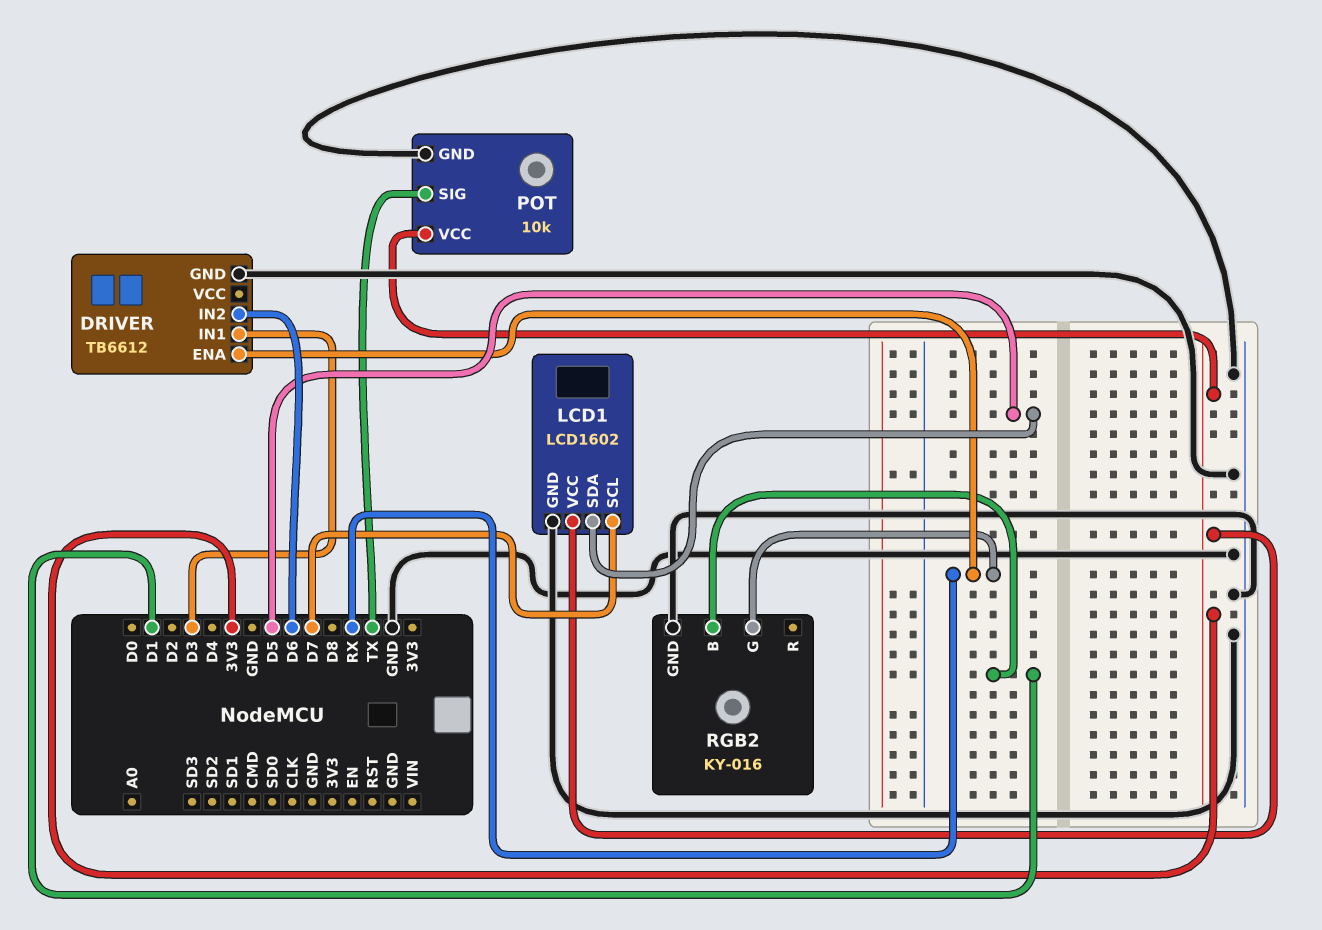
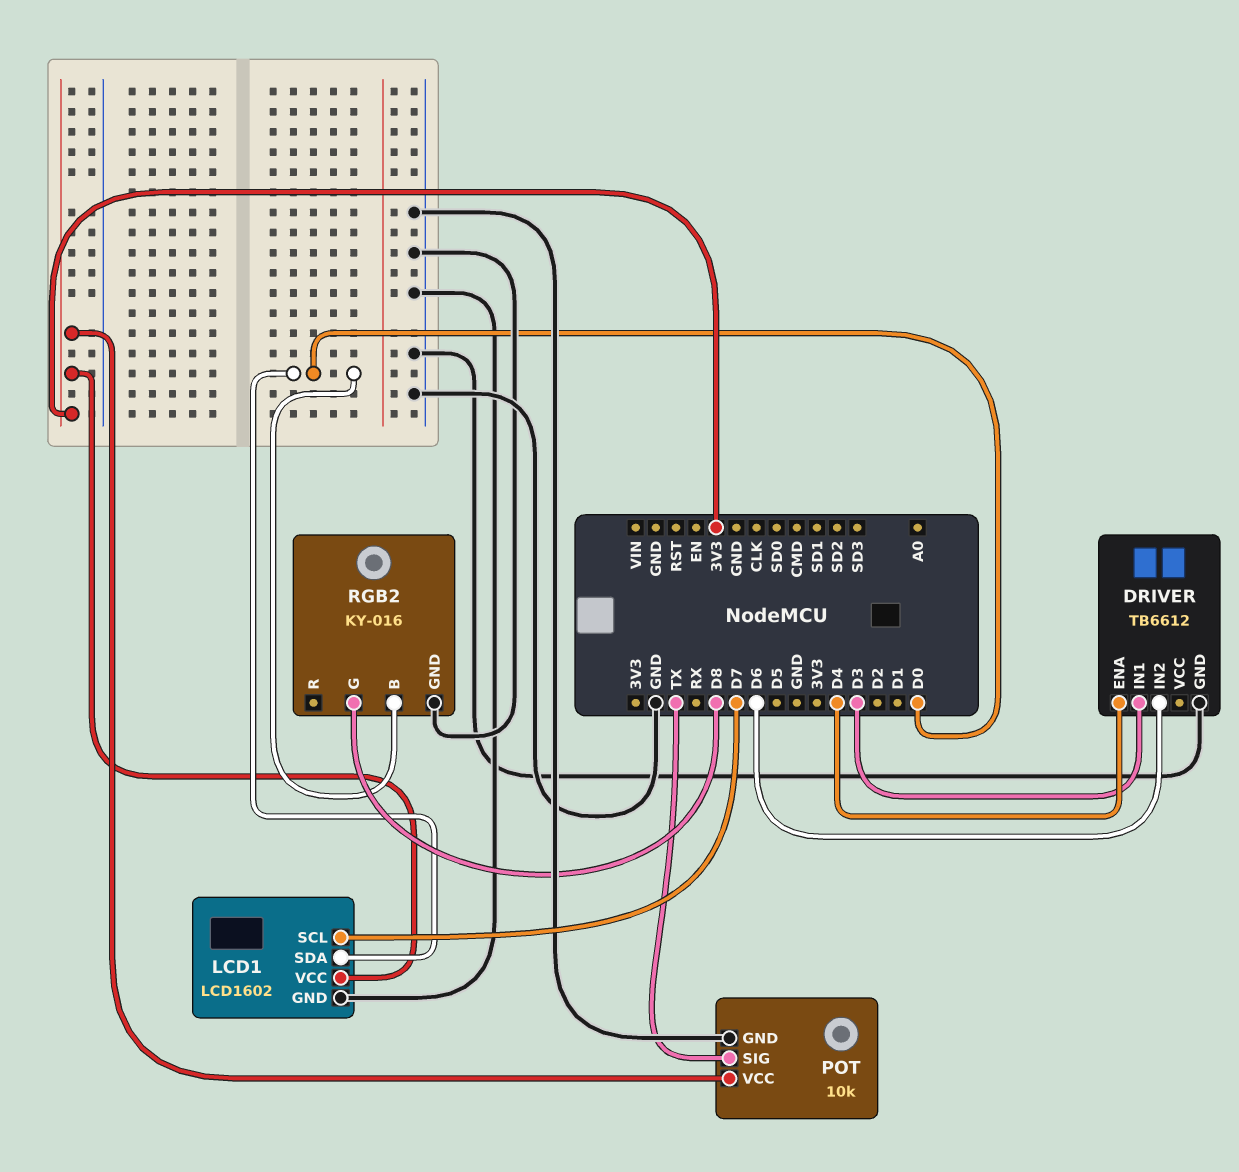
DRIVER pin ENA: RX -> D4
LCD1 pin SDA: D5 -> D0
RGB2 pin B: D1 -> D0
RGB2 pin G: RX -> D8

